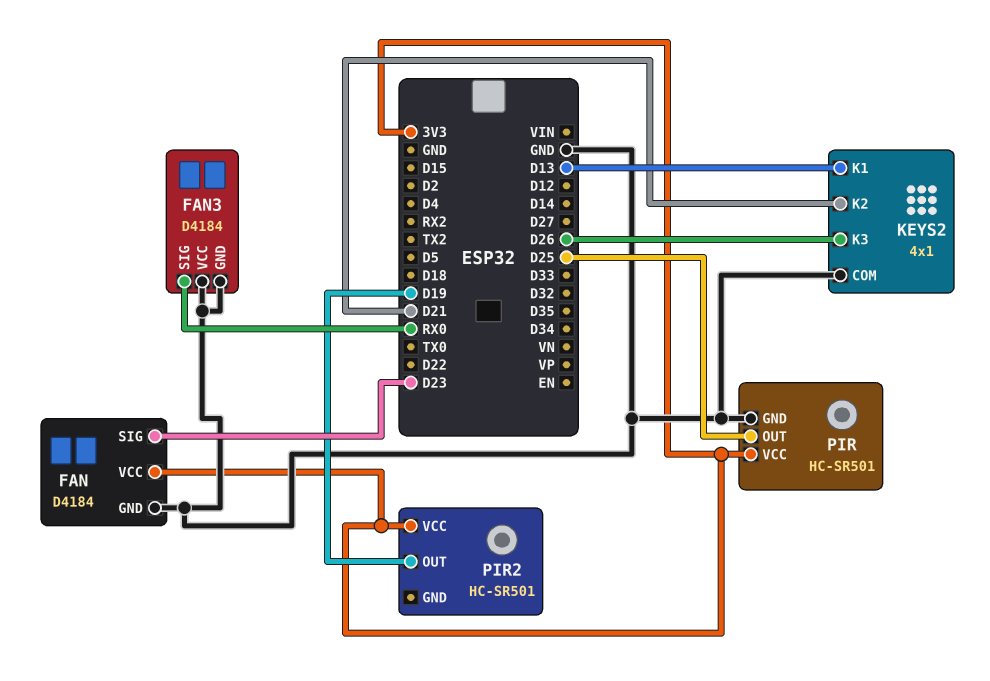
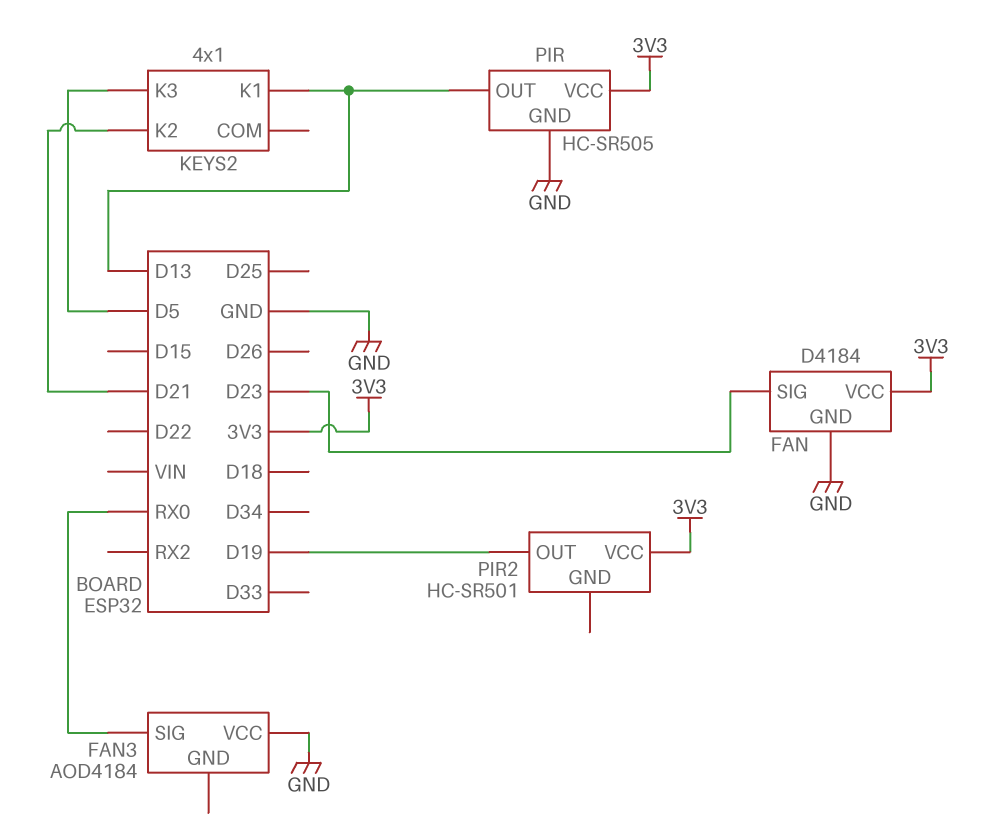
FAN3: D4184 -> AOD4184
FAN3 pin GND: GND -> none
KEYS2 pin COM: GND -> none
KEYS2 pin K3: D26 -> D5
PIR: HC-SR501 -> HC-SR505
PIR pin OUT: D25 -> D13

